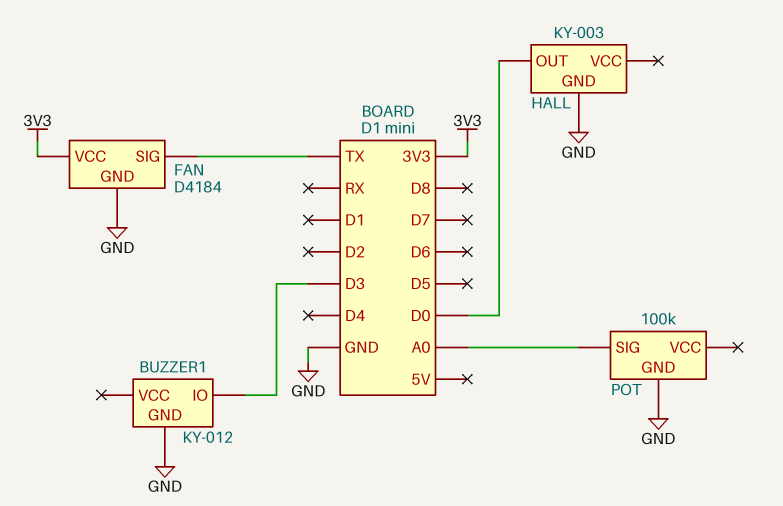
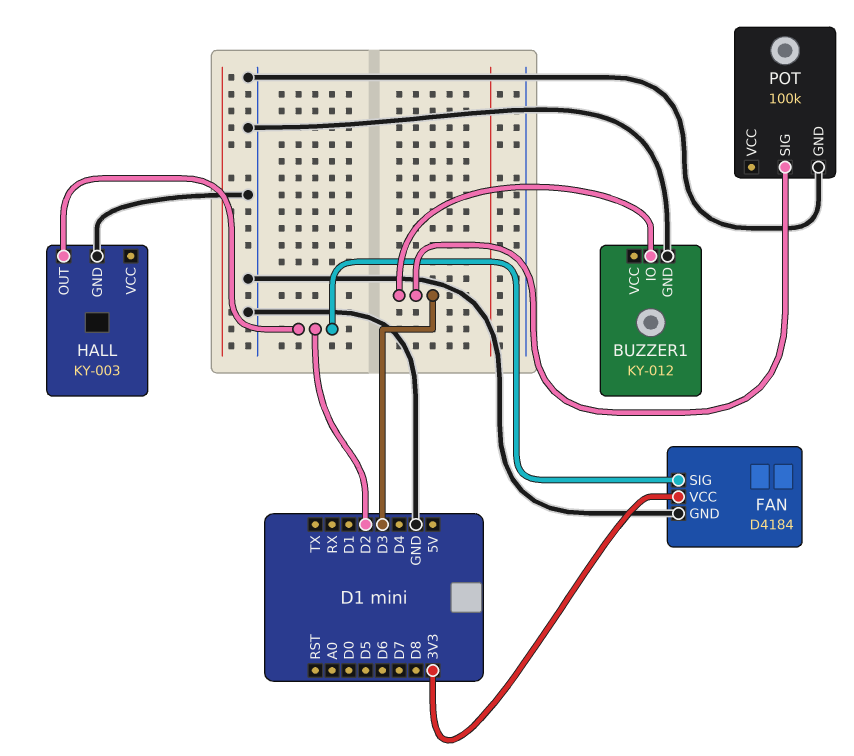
FAN pin SIG: TX -> D2
HALL pin OUT: D0 -> D2
POT pin SIG: A0 -> D3

